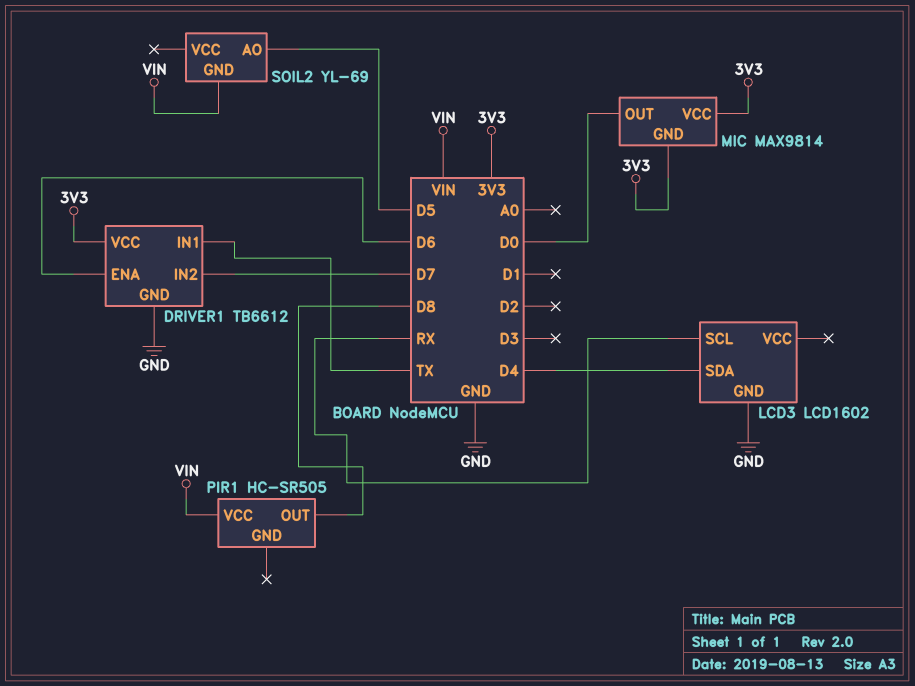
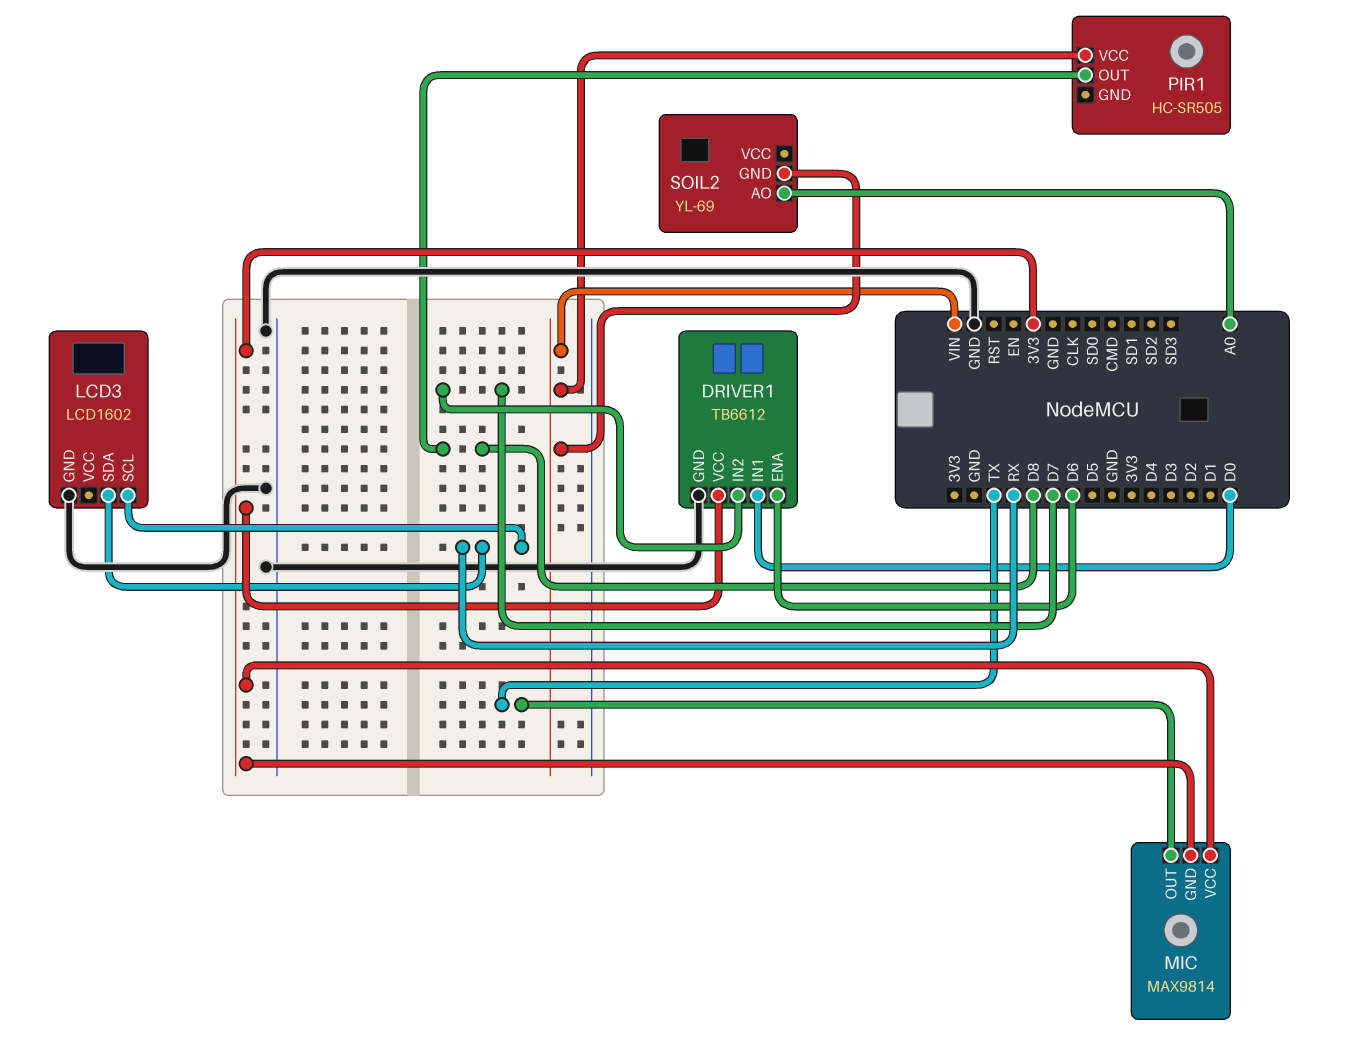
DRIVER1 pin IN1: TX -> D0
LCD3 pin SDA: D4 -> RX
MIC pin OUT: D0 -> TX
SOIL2 pin AO: D5 -> A0

